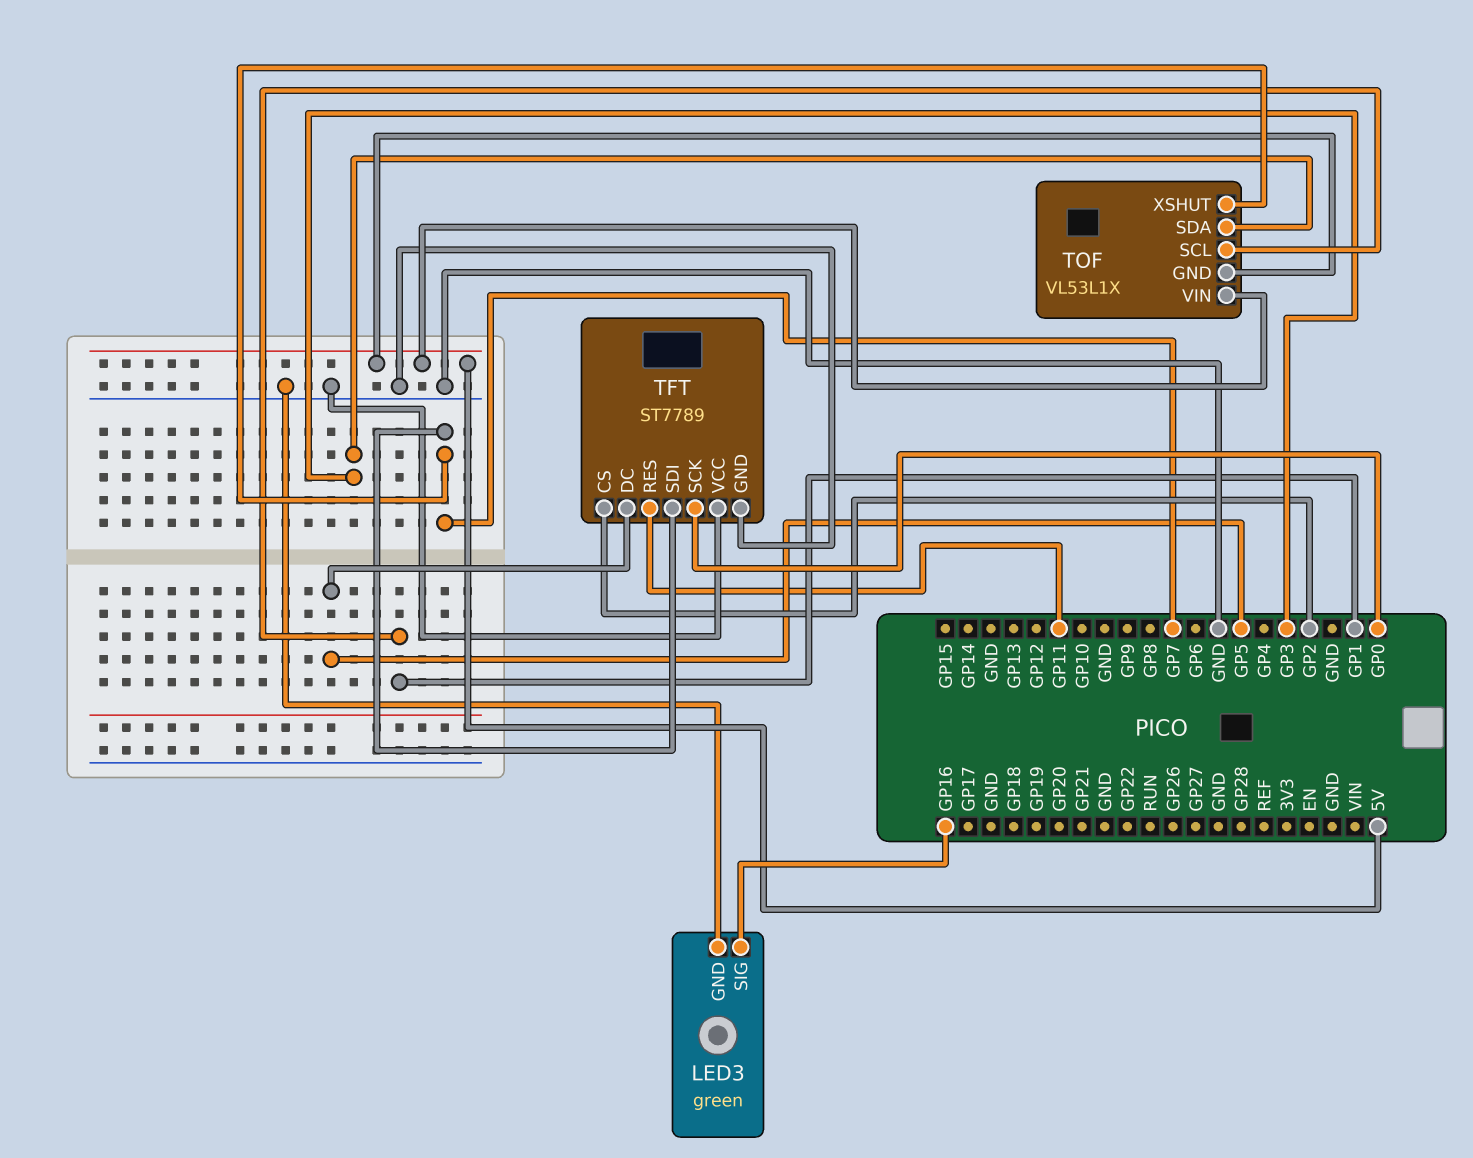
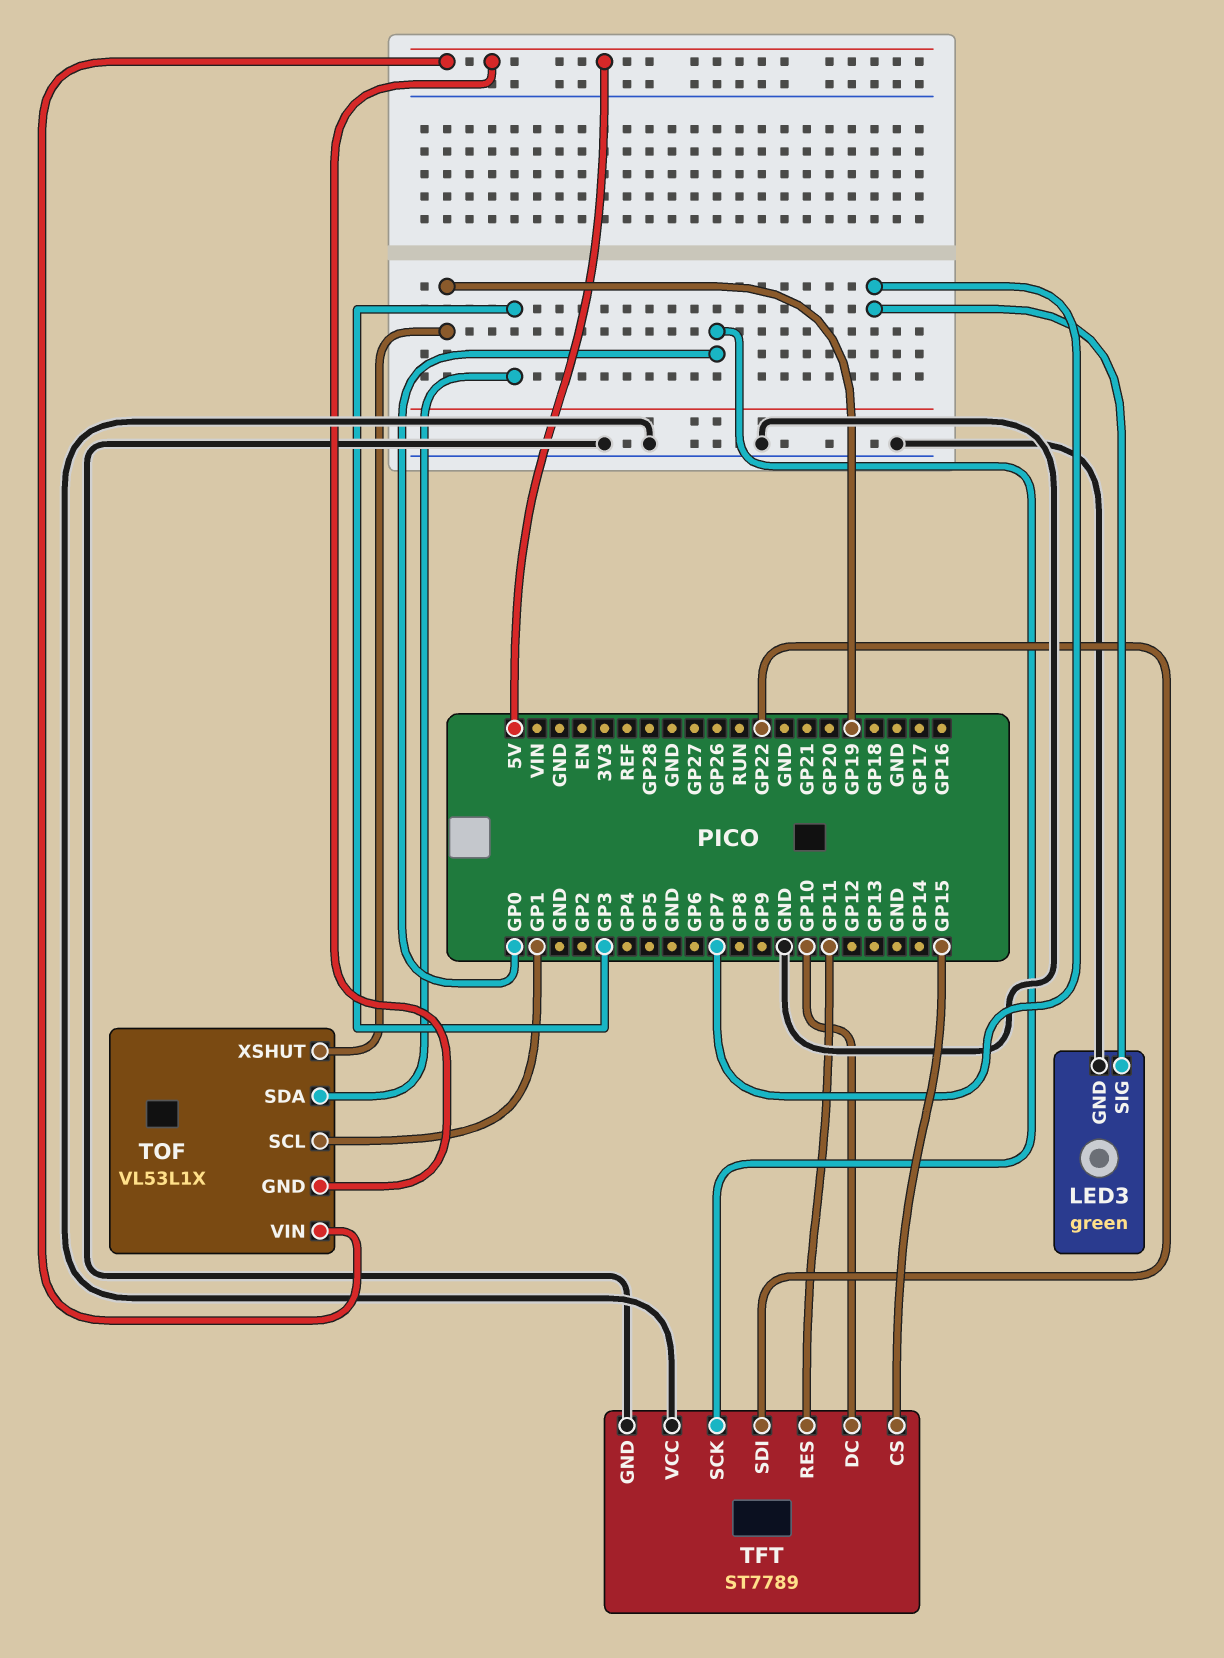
LED3 pin SIG: GP16 -> GP7
TFT pin CS: GP2 -> GP15
TFT pin DC: GP5 -> GP10
TFT pin SDI: GP7 -> GP22
TOF pin XSHUT: GP7 -> GP19

